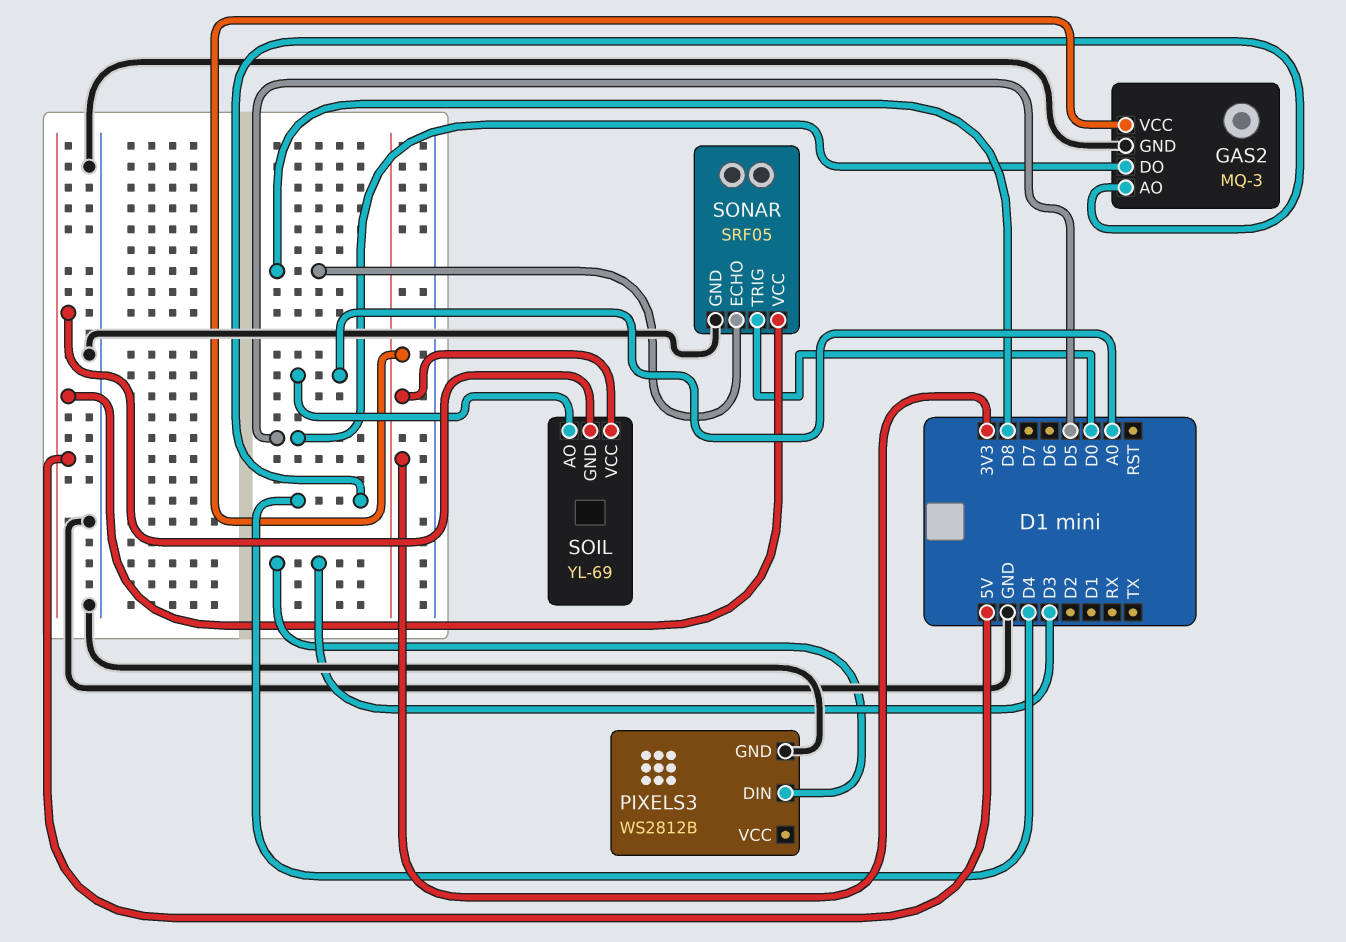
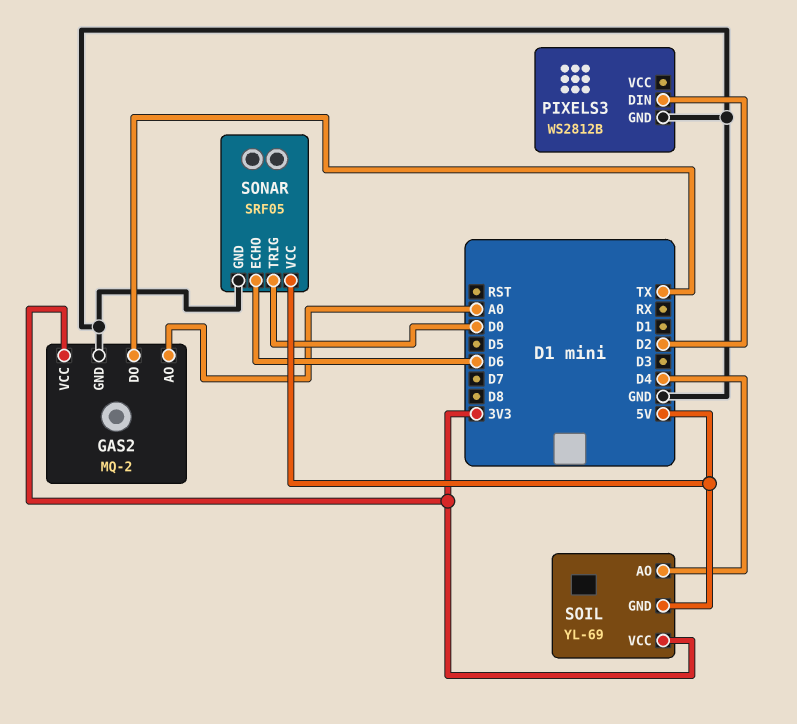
GAS2: MQ-3 -> MQ-2
GAS2 pin AO: D4 -> A0
GAS2 pin DO: D5 -> TX
PIXELS3 pin DIN: D3 -> D2
SOIL pin AO: A0 -> D4
SONAR pin ECHO: D8 -> D6

